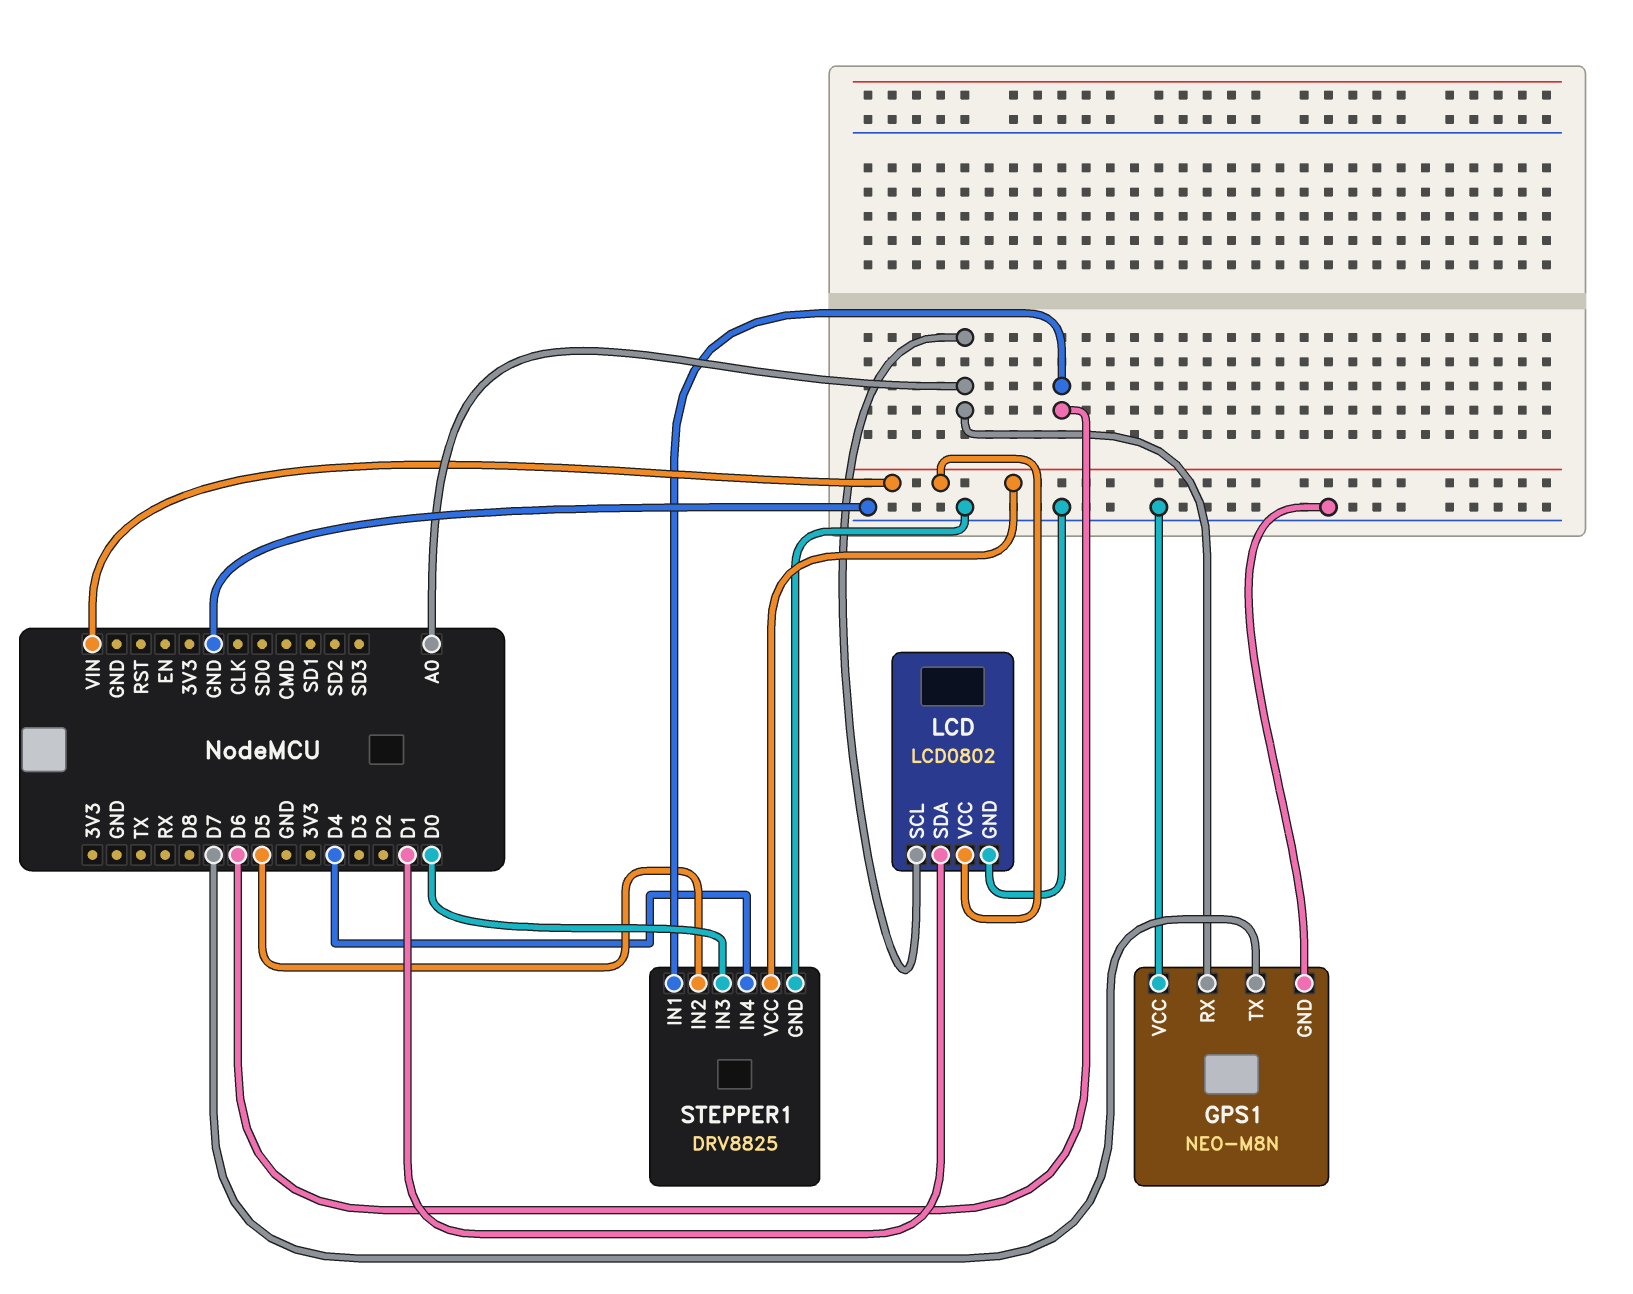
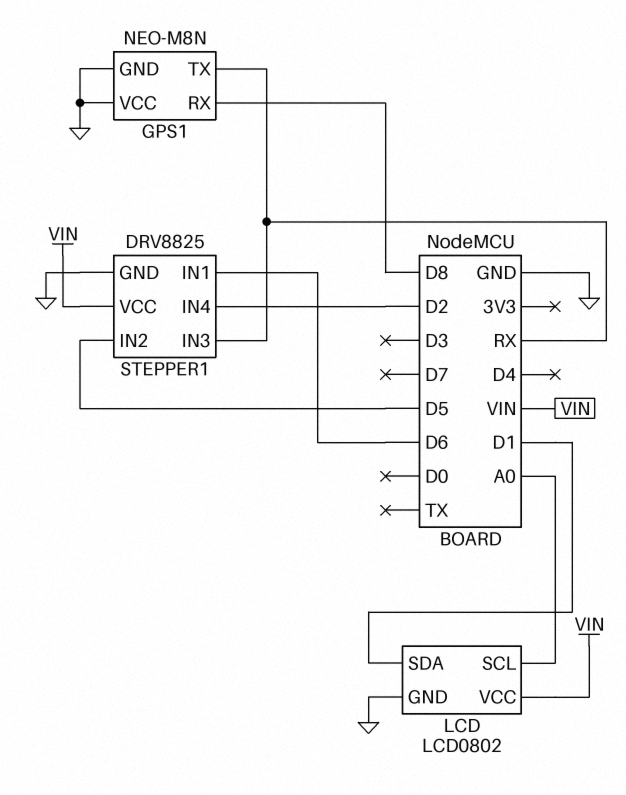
GPS1 pin RX: A0 -> D8
GPS1 pin TX: D7 -> RX
STEPPER1 pin IN3: D0 -> RX
STEPPER1 pin IN4: D4 -> D2

